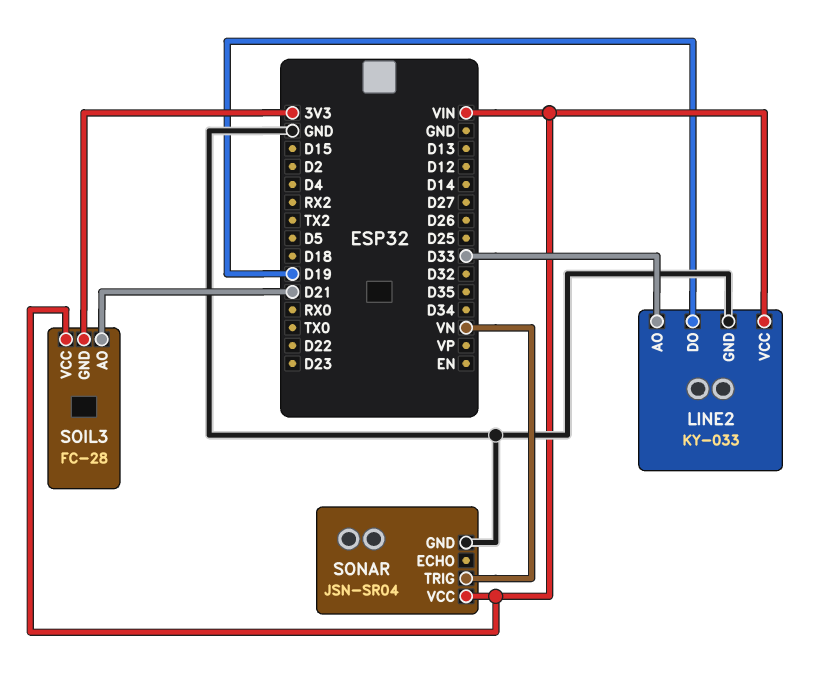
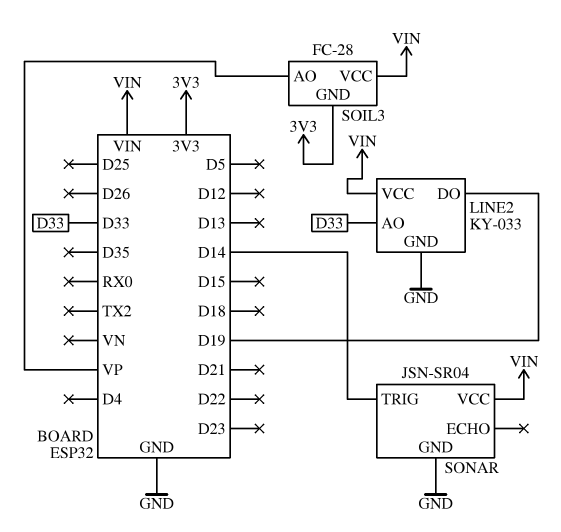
SOIL3 pin AO: D21 -> VP
SONAR pin TRIG: VN -> D14

